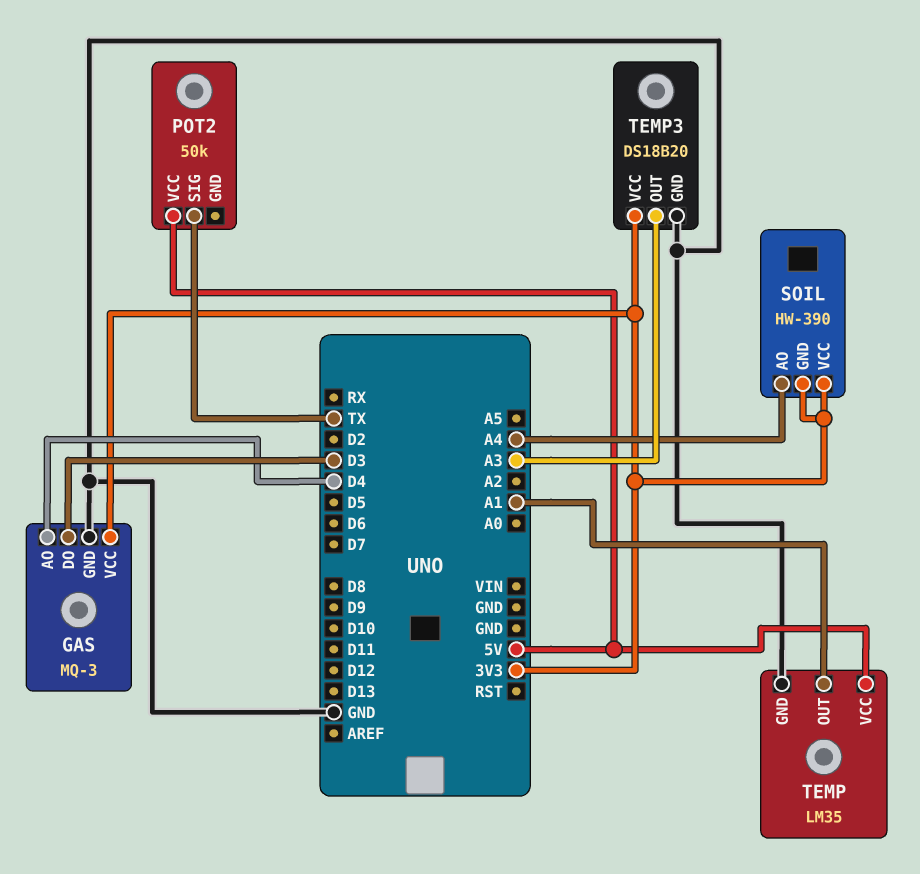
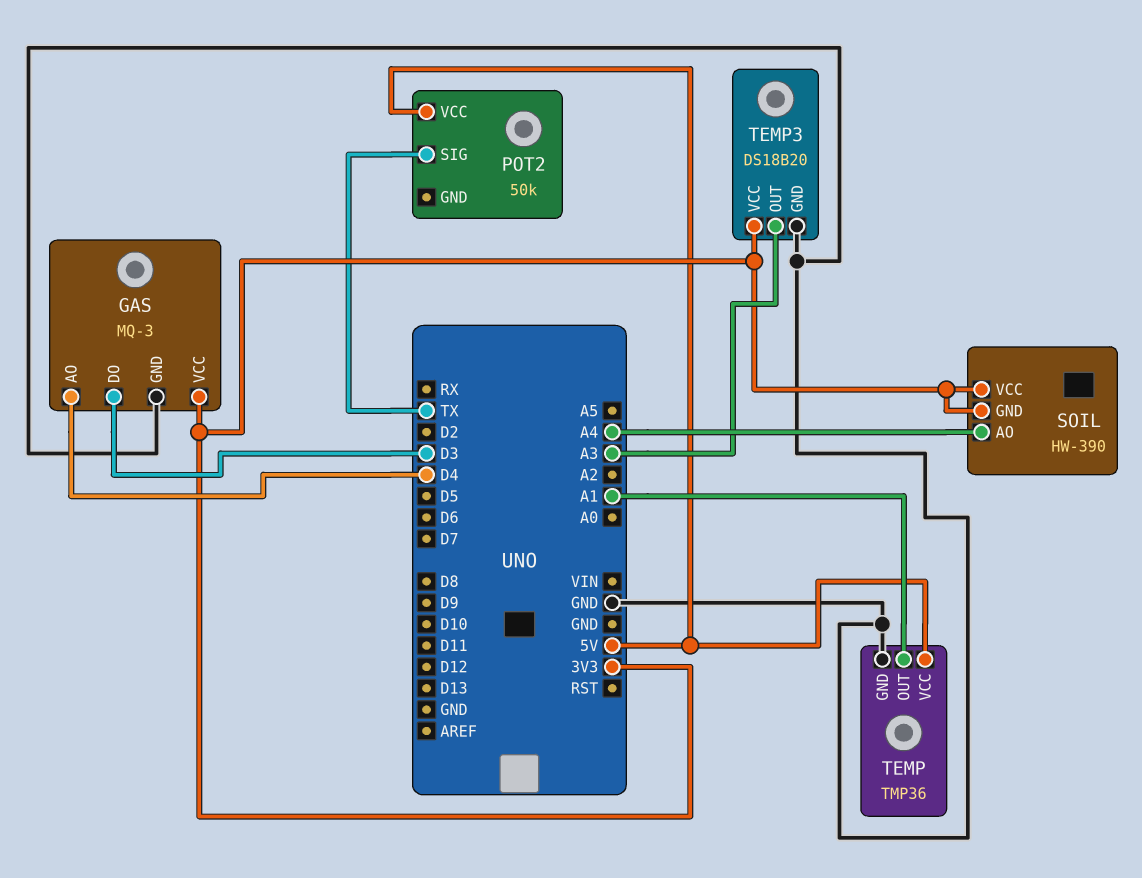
TEMP: LM35 -> TMP36

